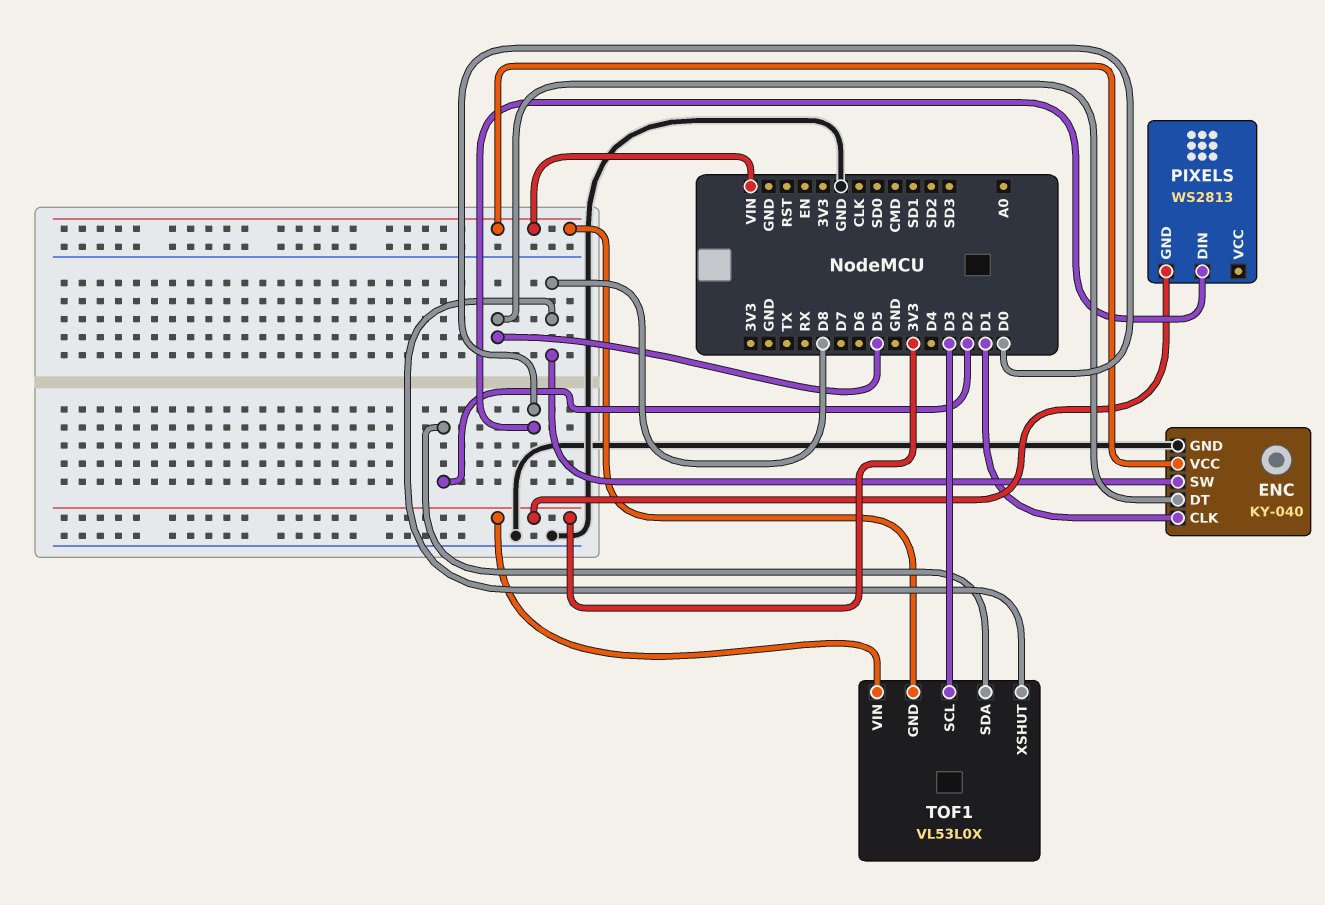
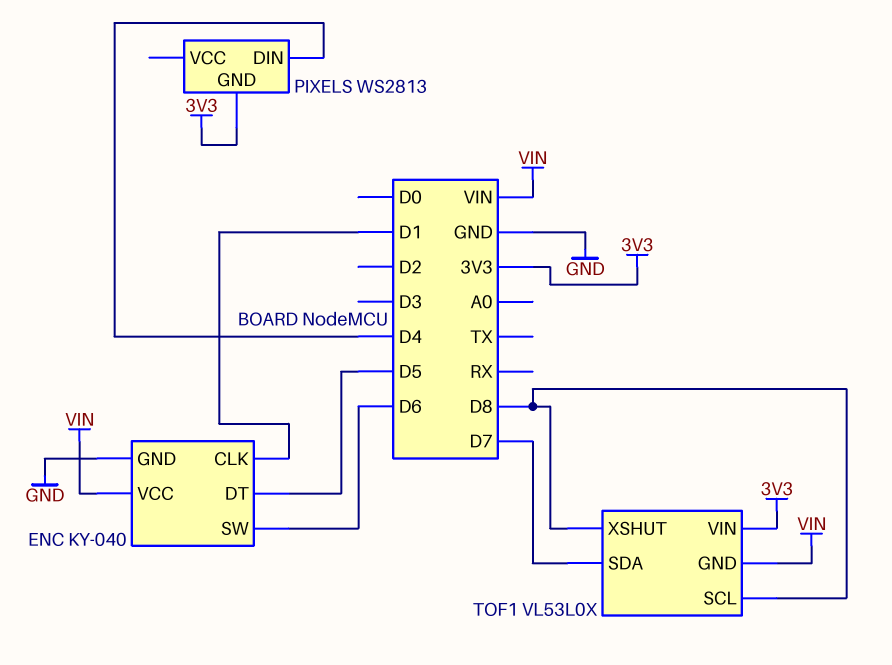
ENC pin SW: D8 -> D6
PIXELS pin DIN: D0 -> D4
TOF1 pin SCL: D3 -> D8
TOF1 pin SDA: D2 -> D7

